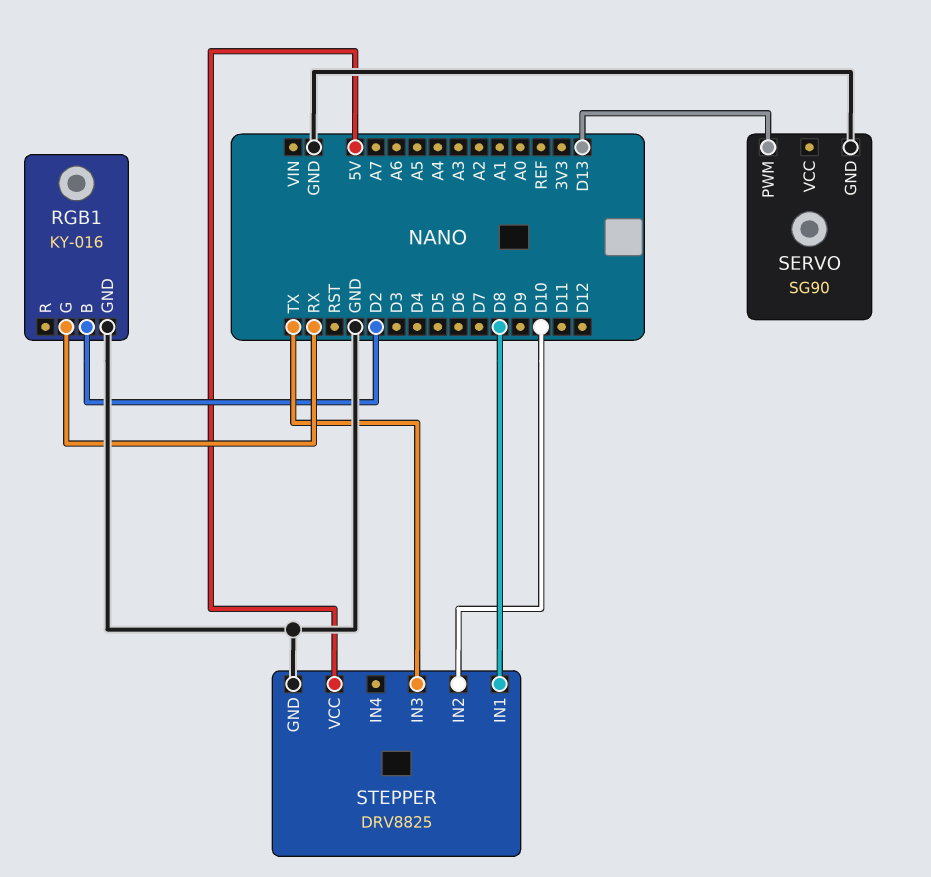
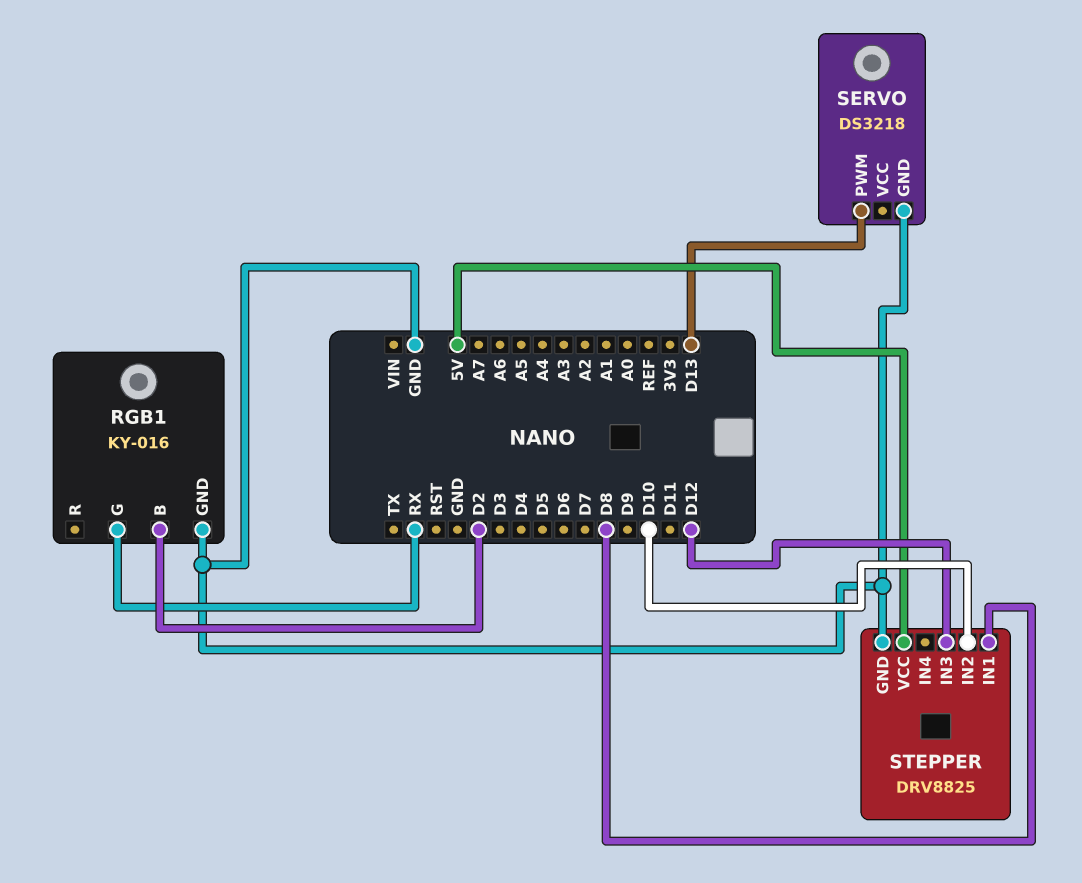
SERVO: SG90 -> DS3218
STEPPER pin IN3: TX -> D12

